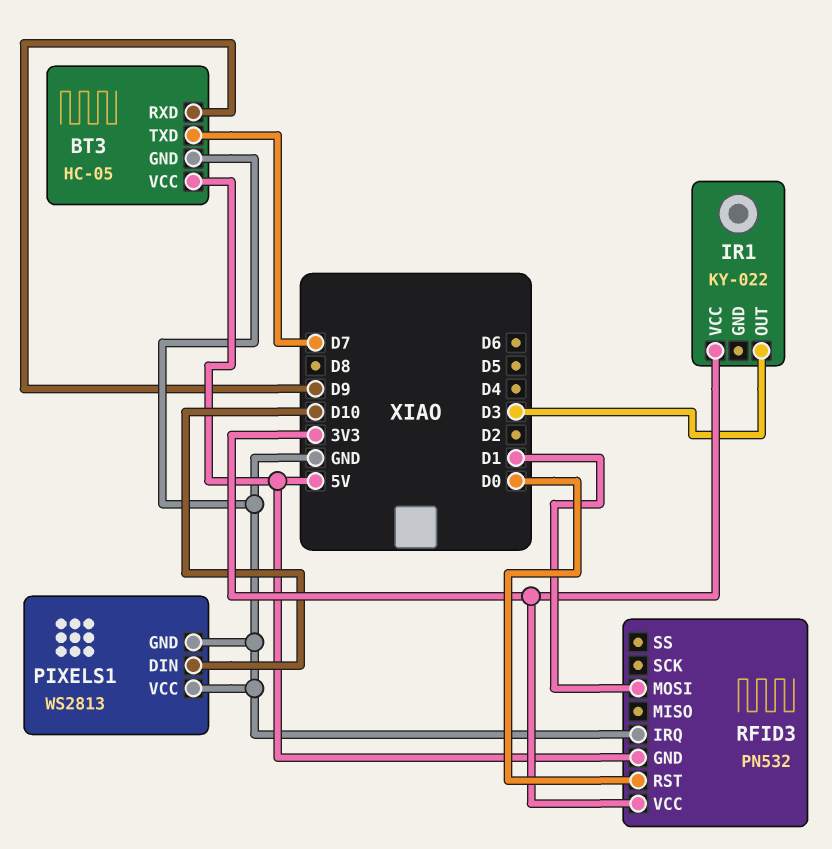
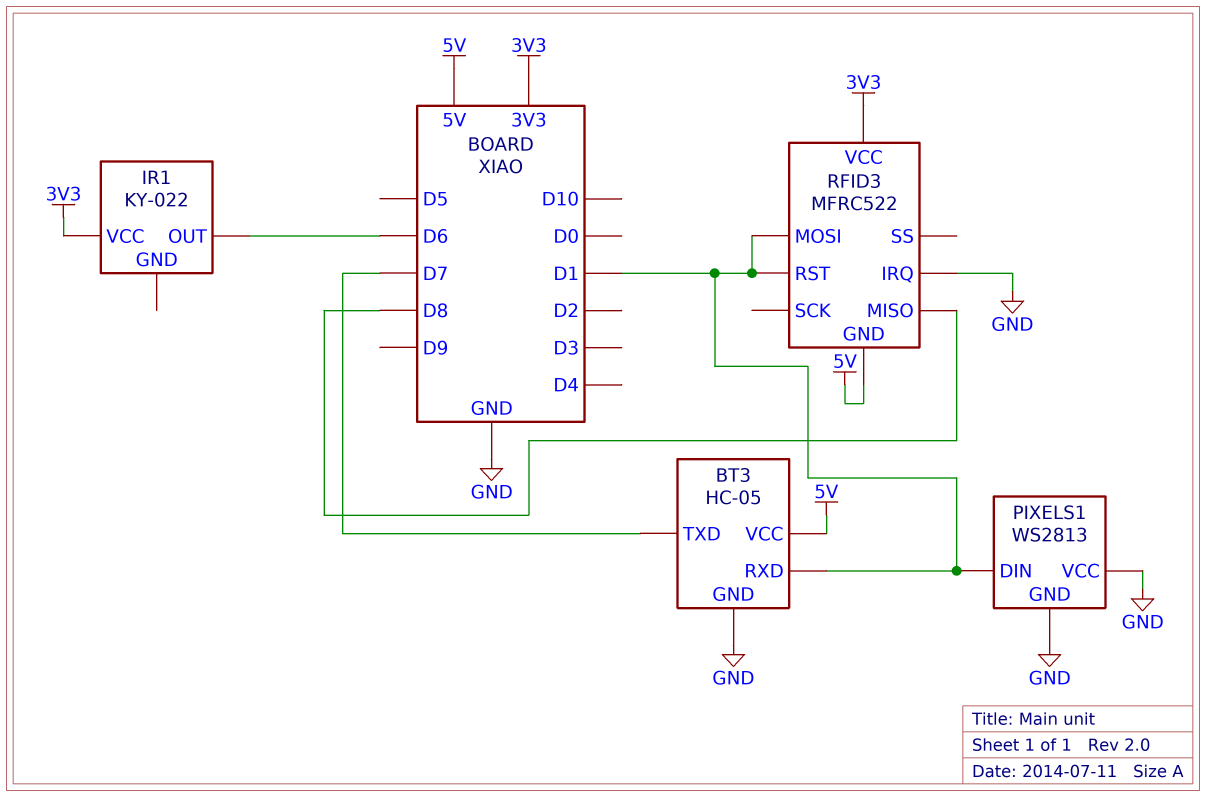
BT3 pin RXD: D9 -> D1
IR1 pin OUT: D3 -> D6
PIXELS1 pin DIN: D10 -> D1
RFID3: PN532 -> MFRC522
RFID3 pin MISO: none -> D8
RFID3 pin RST: D0 -> D1

